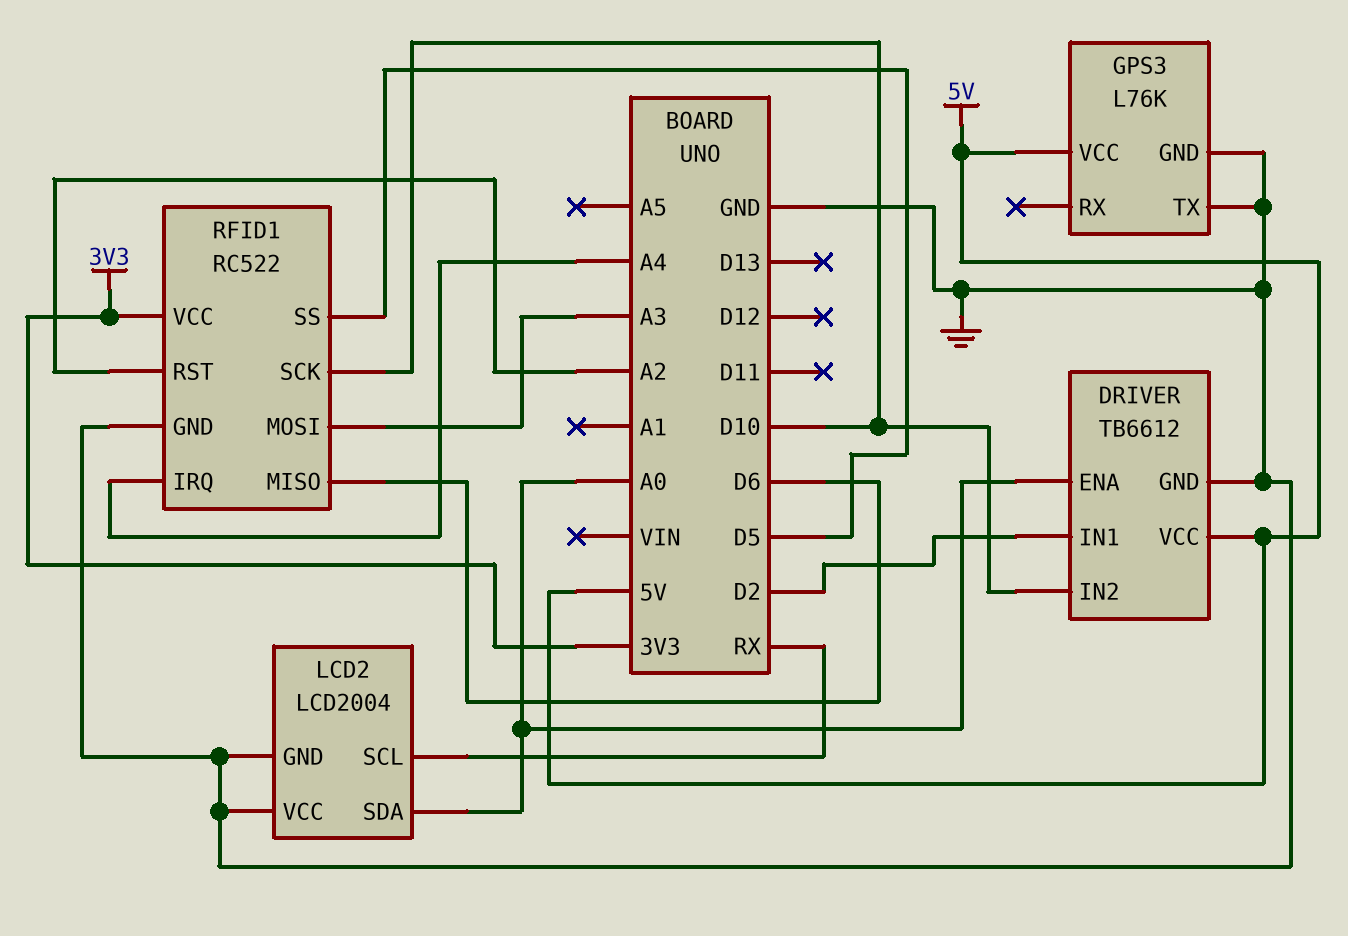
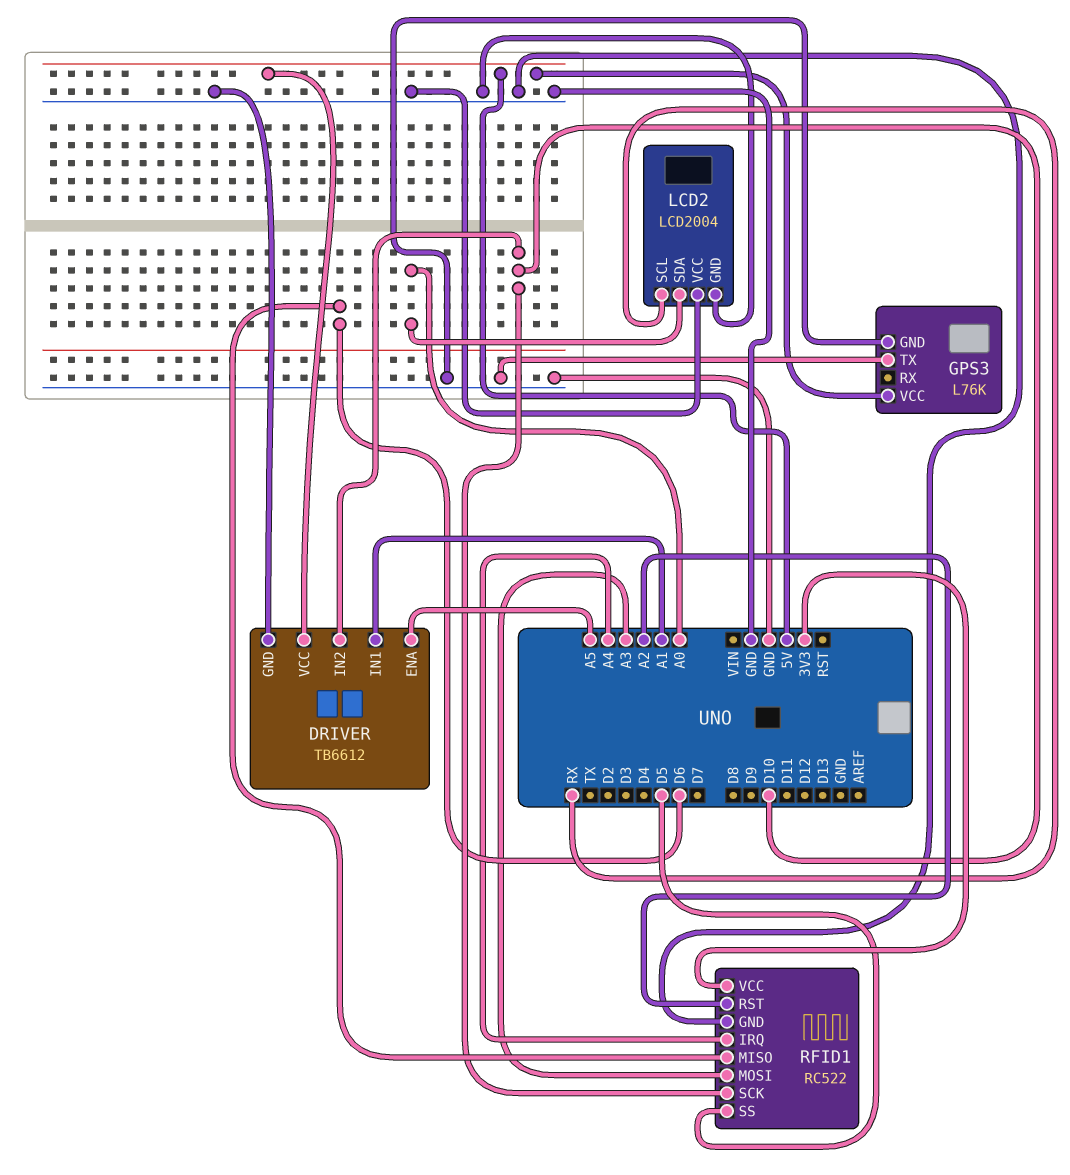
DRIVER pin ENA: A0 -> A5
DRIVER pin IN1: D2 -> A1

